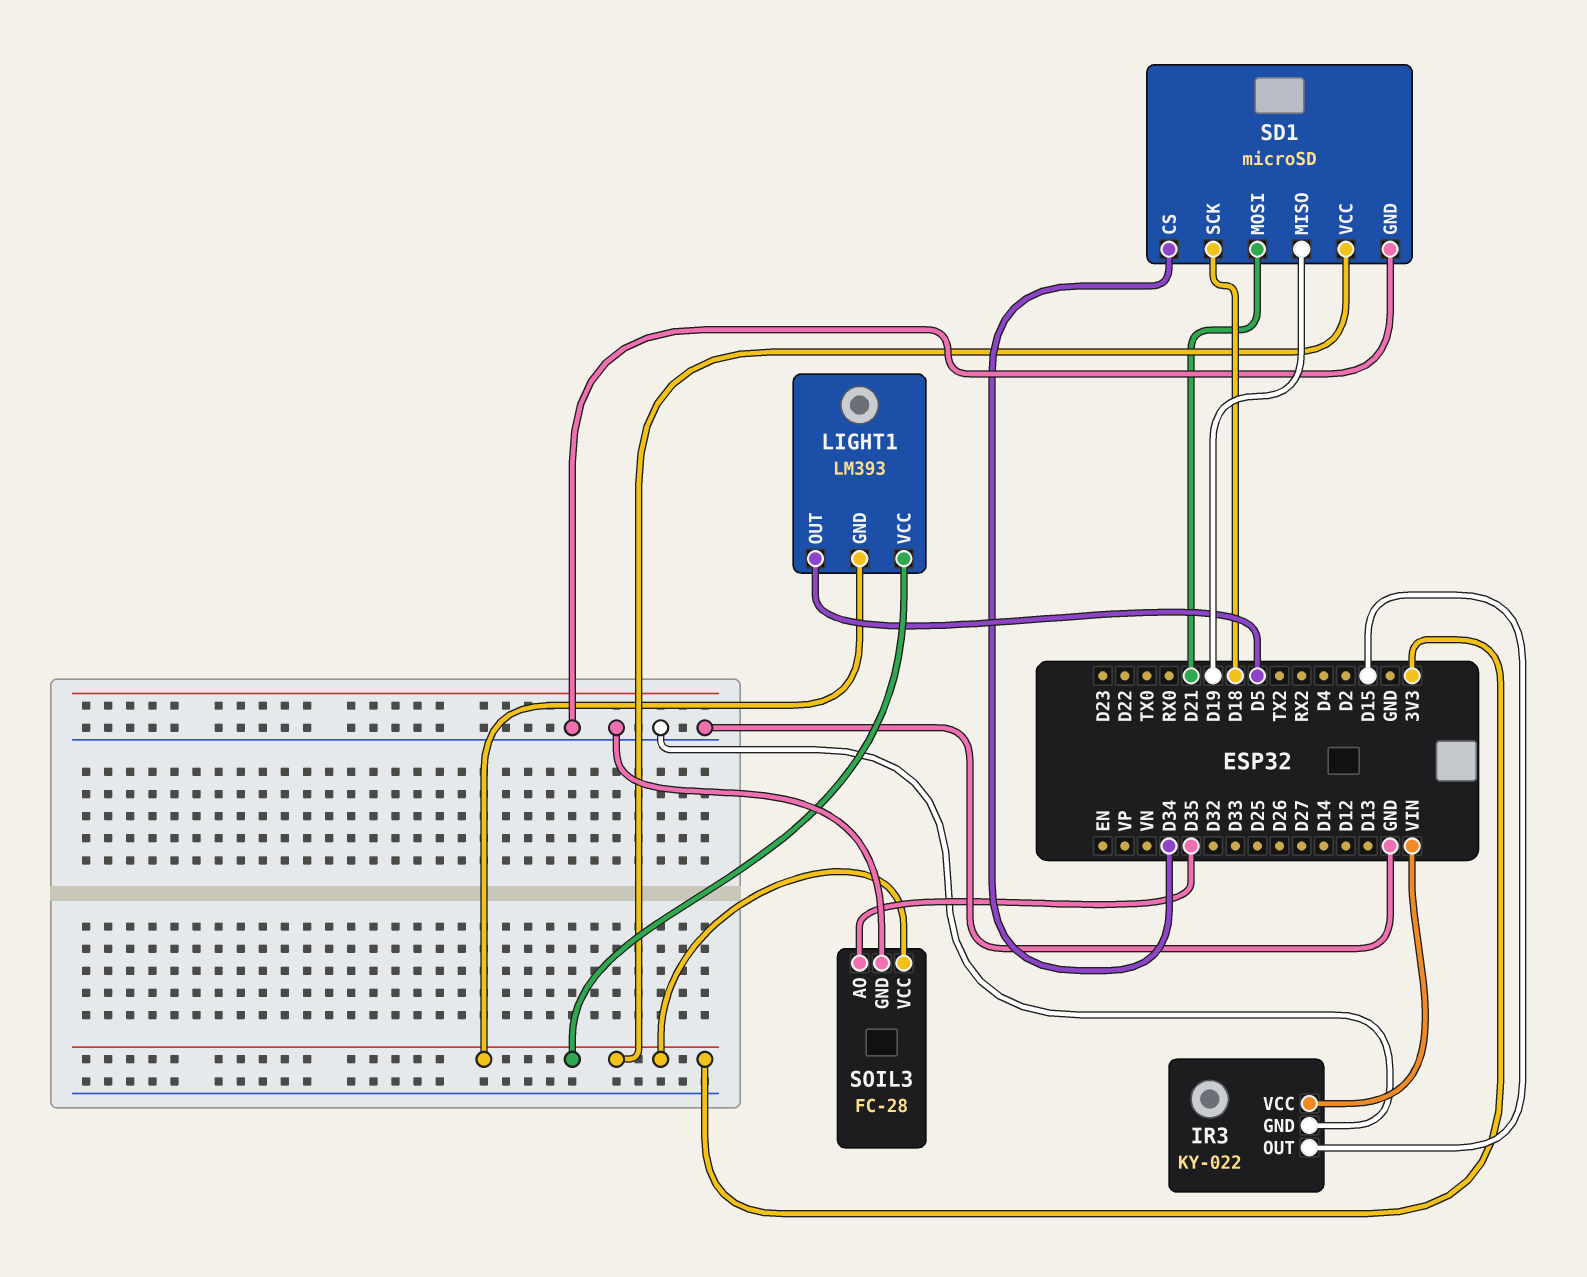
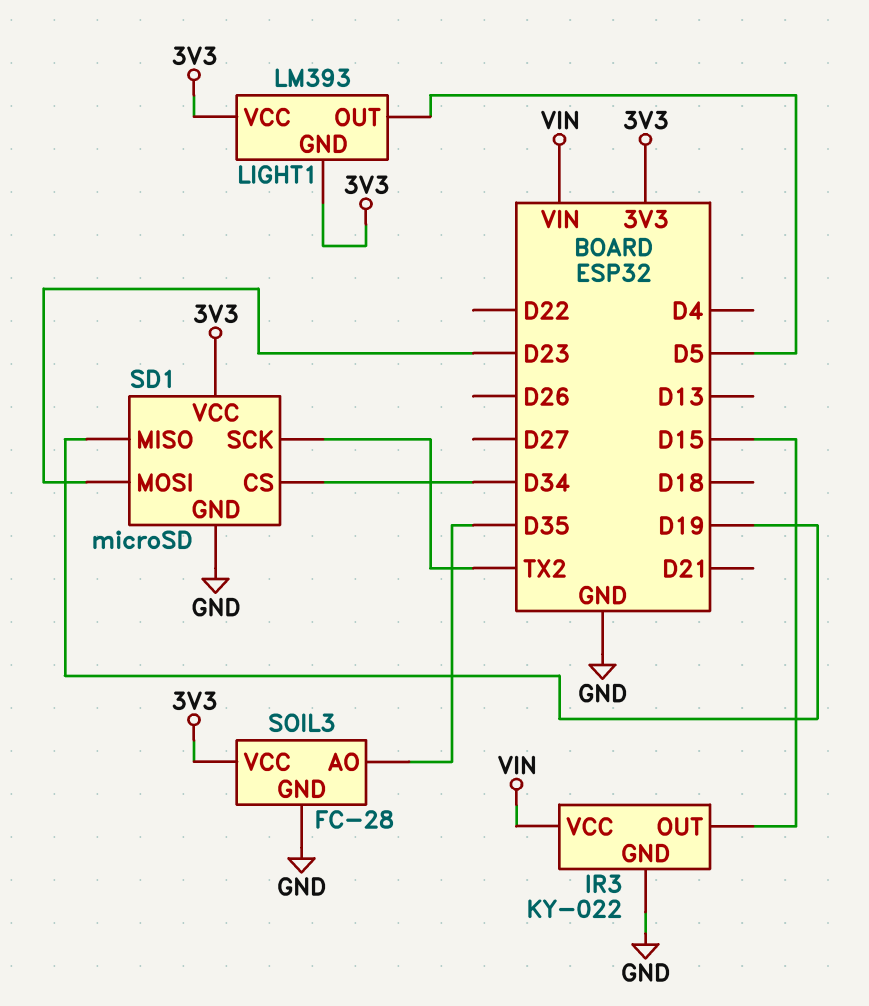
SD1 pin MOSI: D21 -> D23
SD1 pin SCK: D18 -> TX2

